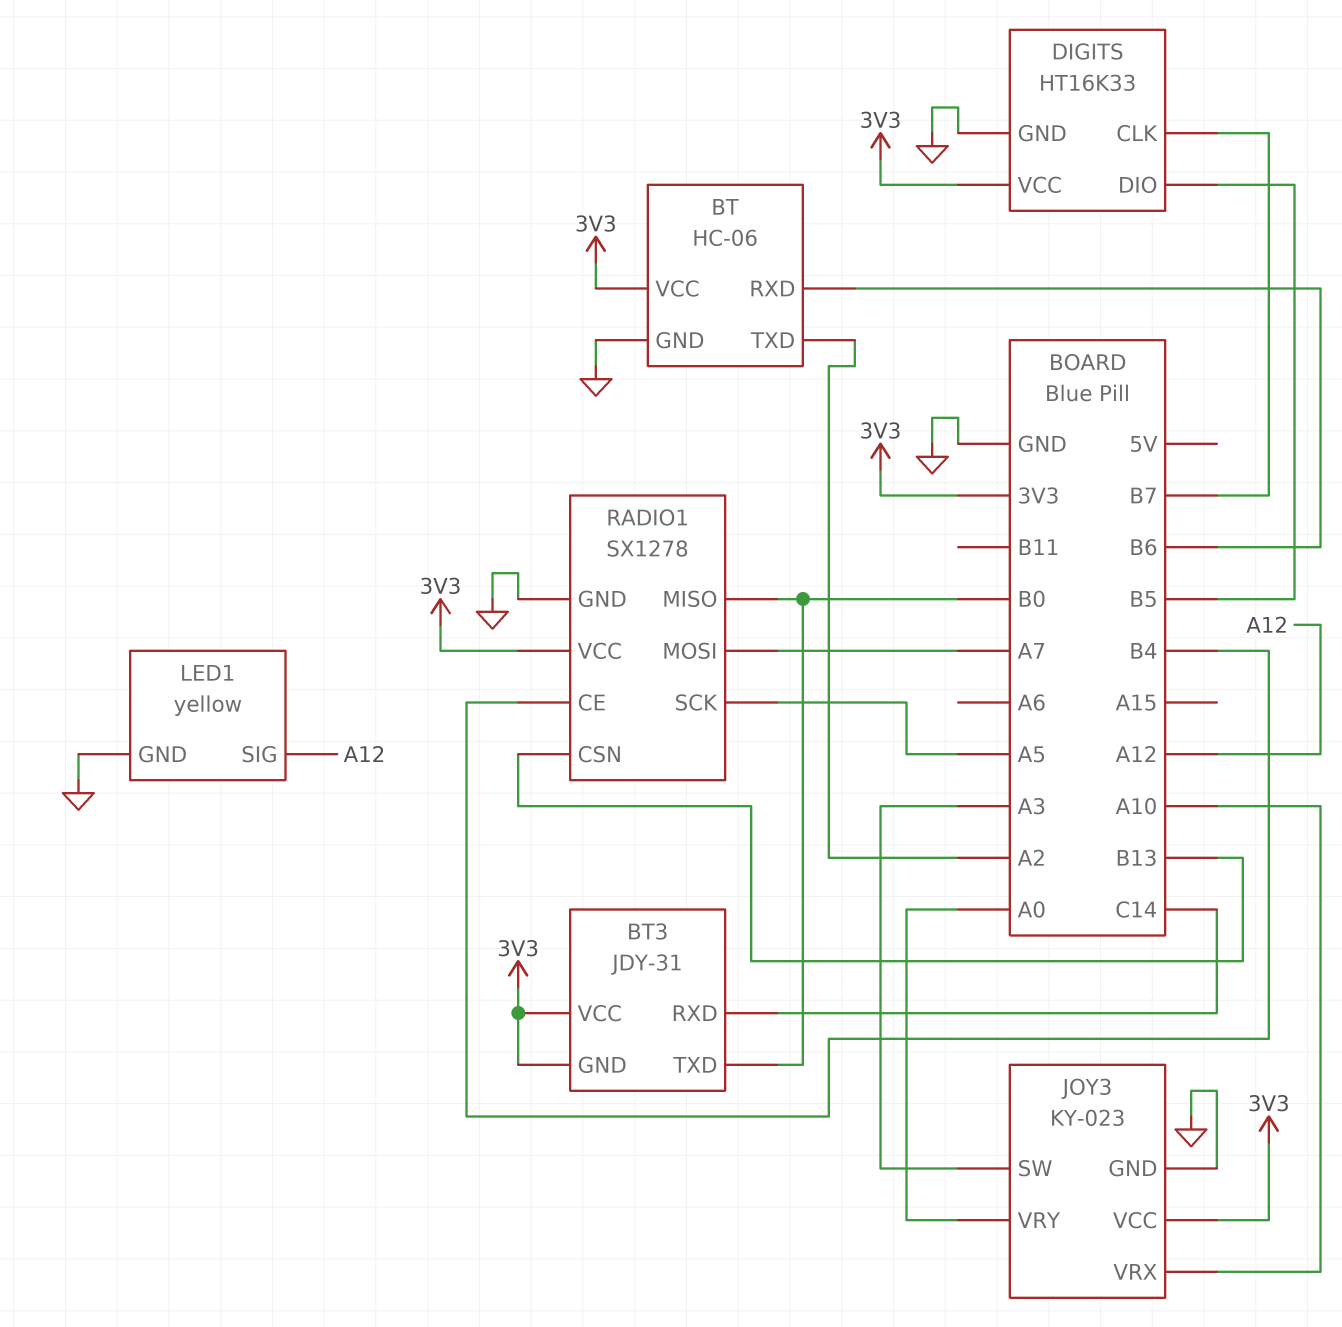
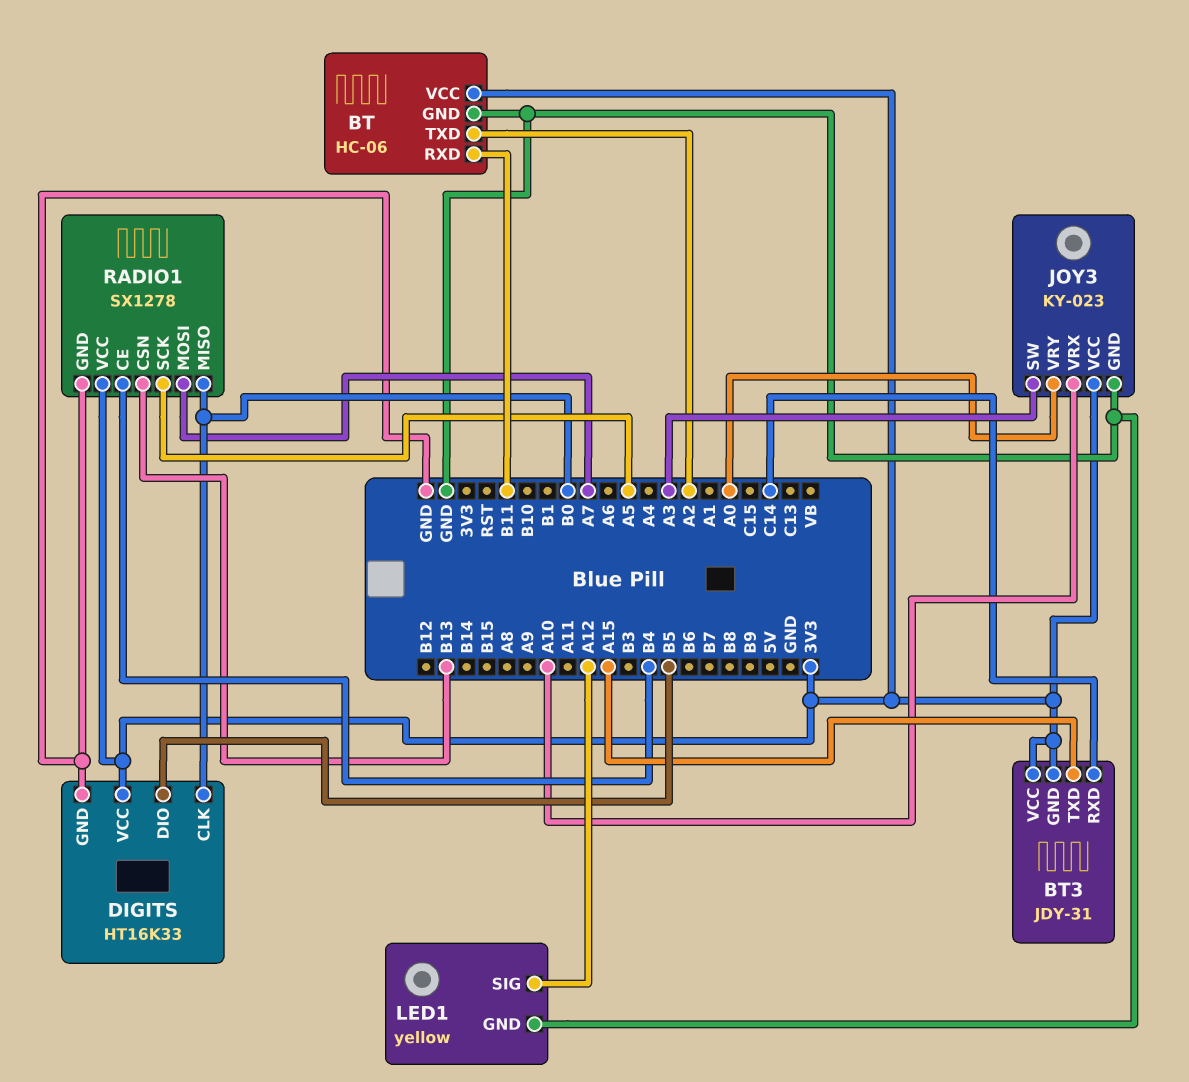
BT pin RXD: B6 -> B11
BT3 pin TXD: B0 -> A15
DIGITS pin CLK: B7 -> B0

